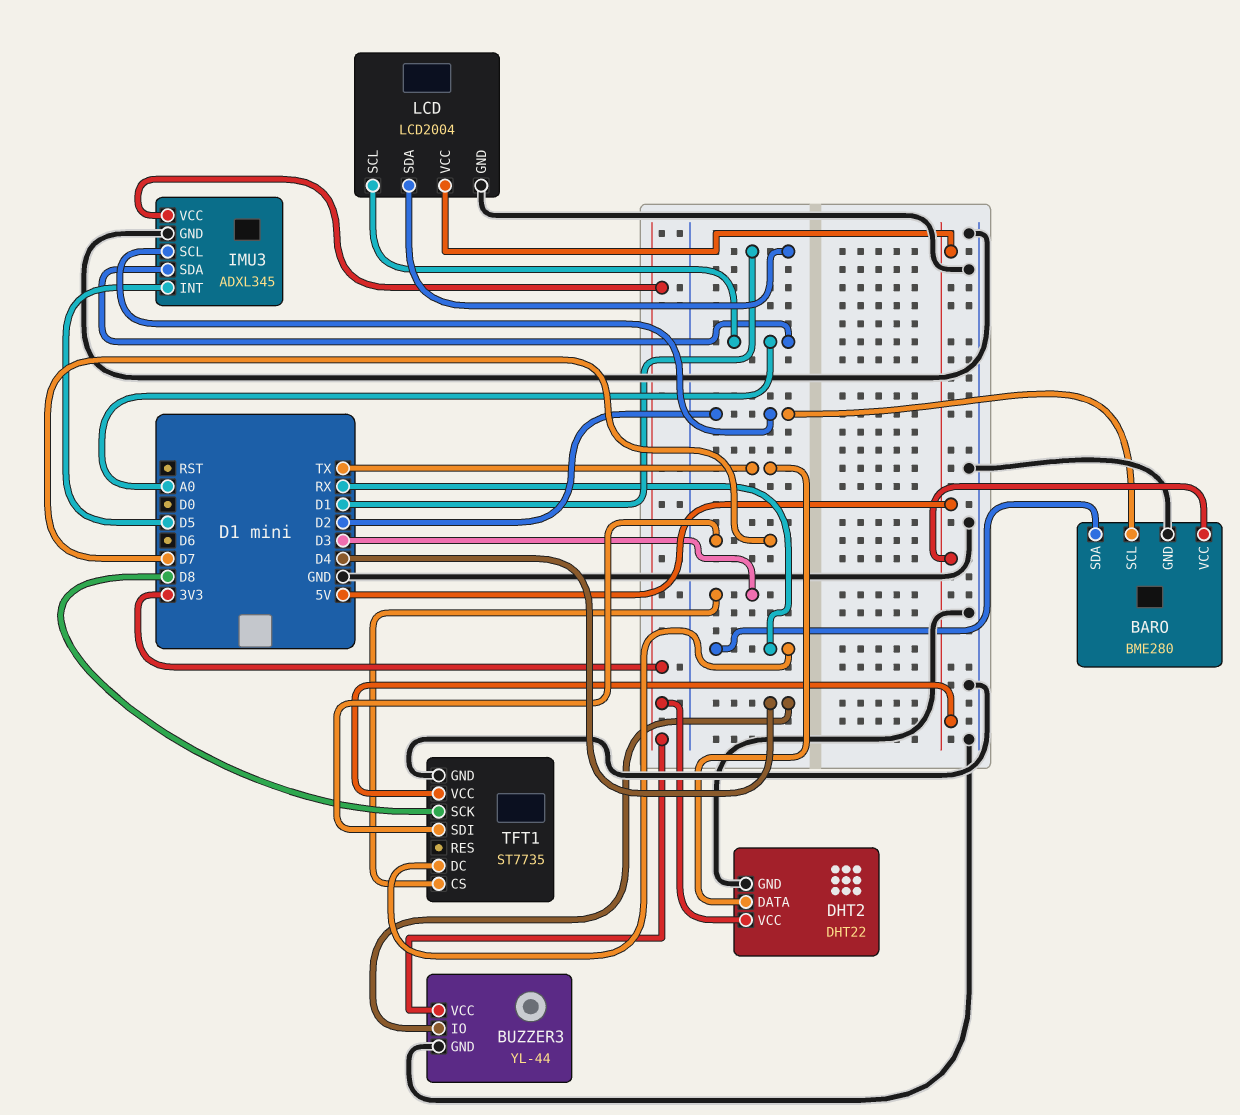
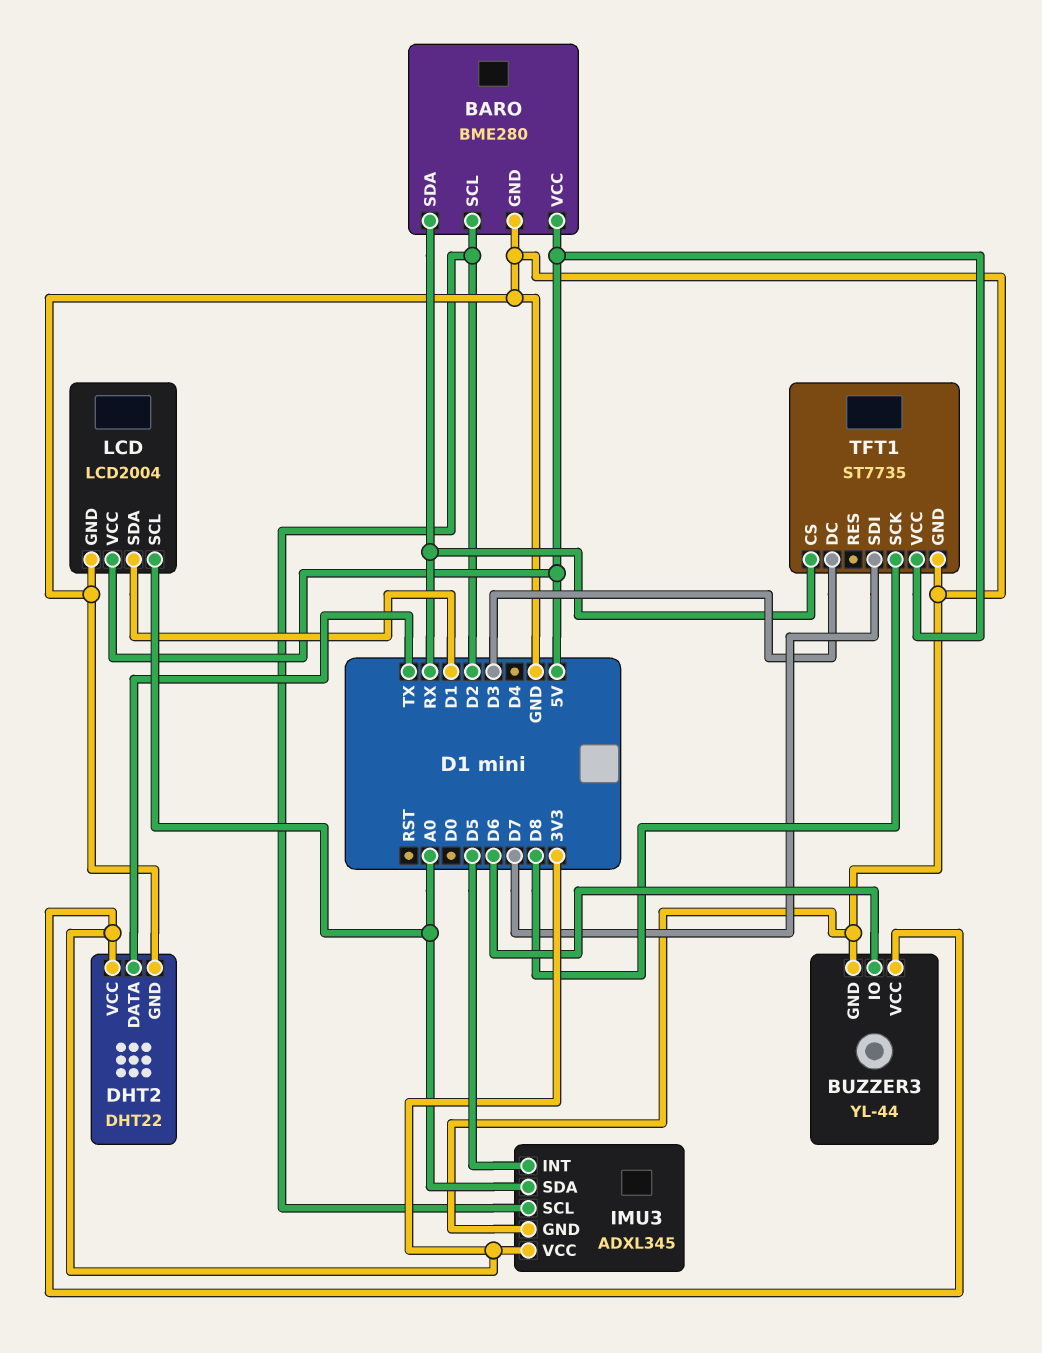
BUZZER3 pin IO: D4 -> D6
TFT1 pin CS: D3 -> RX
TFT1 pin DC: RX -> D3

